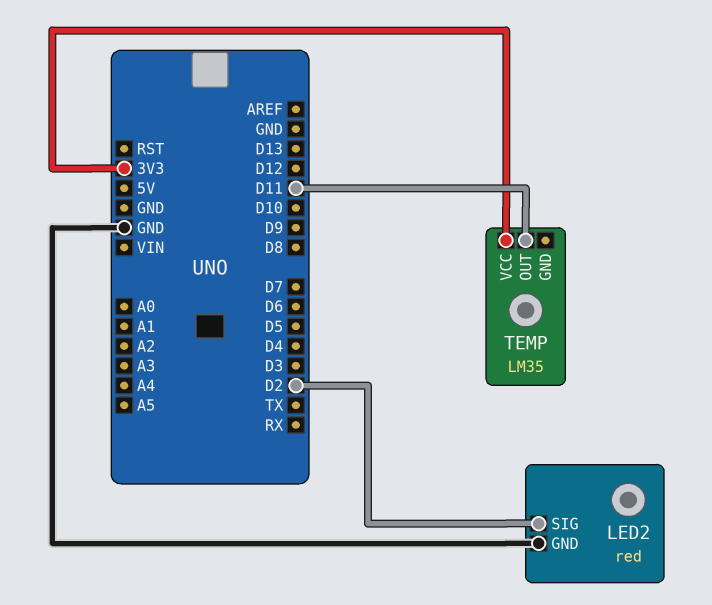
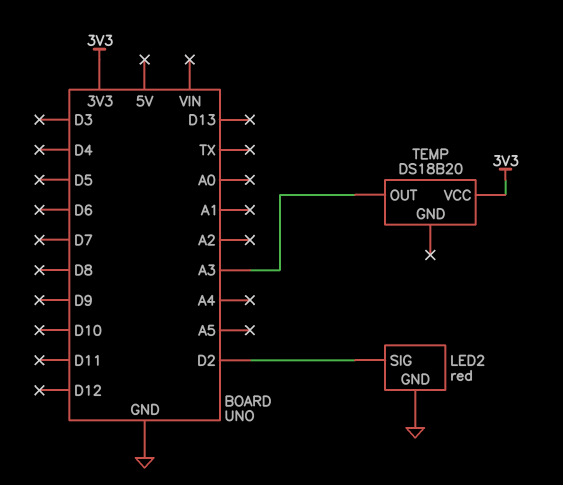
TEMP: LM35 -> DS18B20
TEMP pin OUT: D11 -> A3

